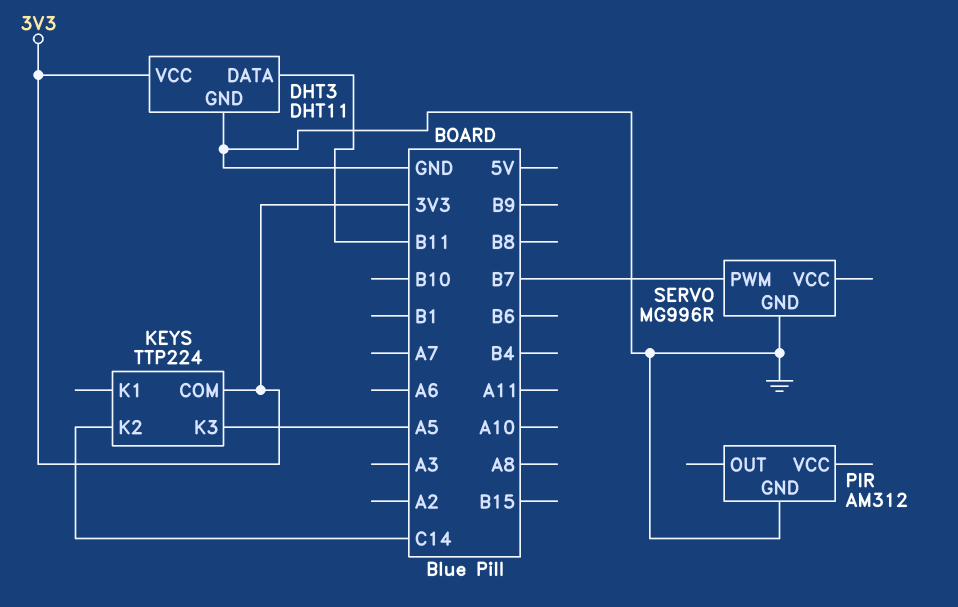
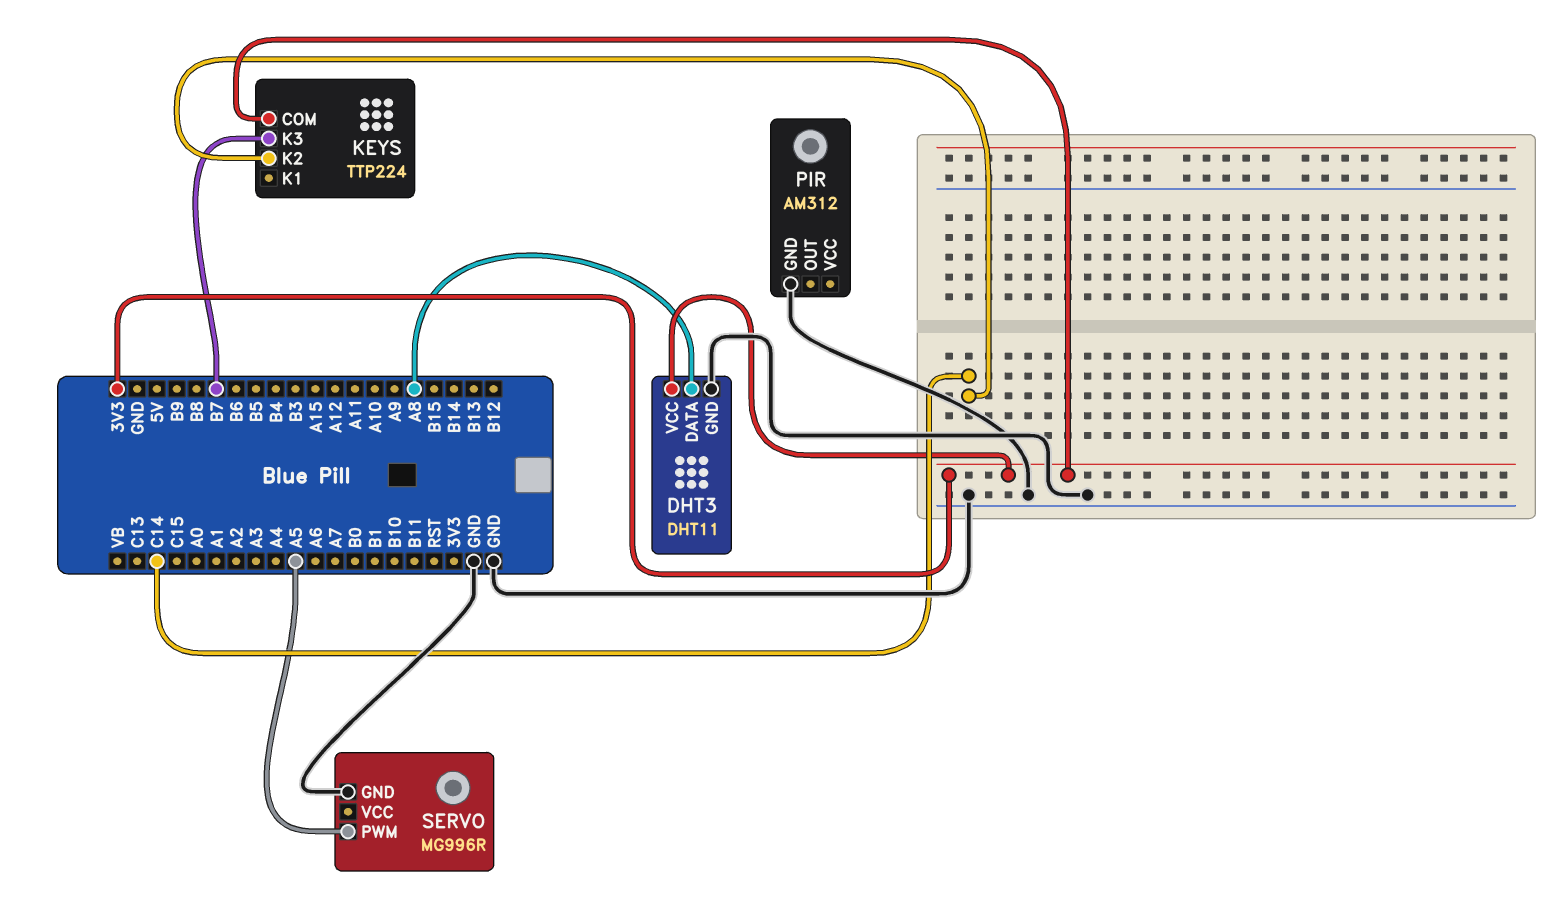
DHT3 pin DATA: B11 -> A8
KEYS pin K3: A5 -> B7
SERVO pin PWM: B7 -> A5

